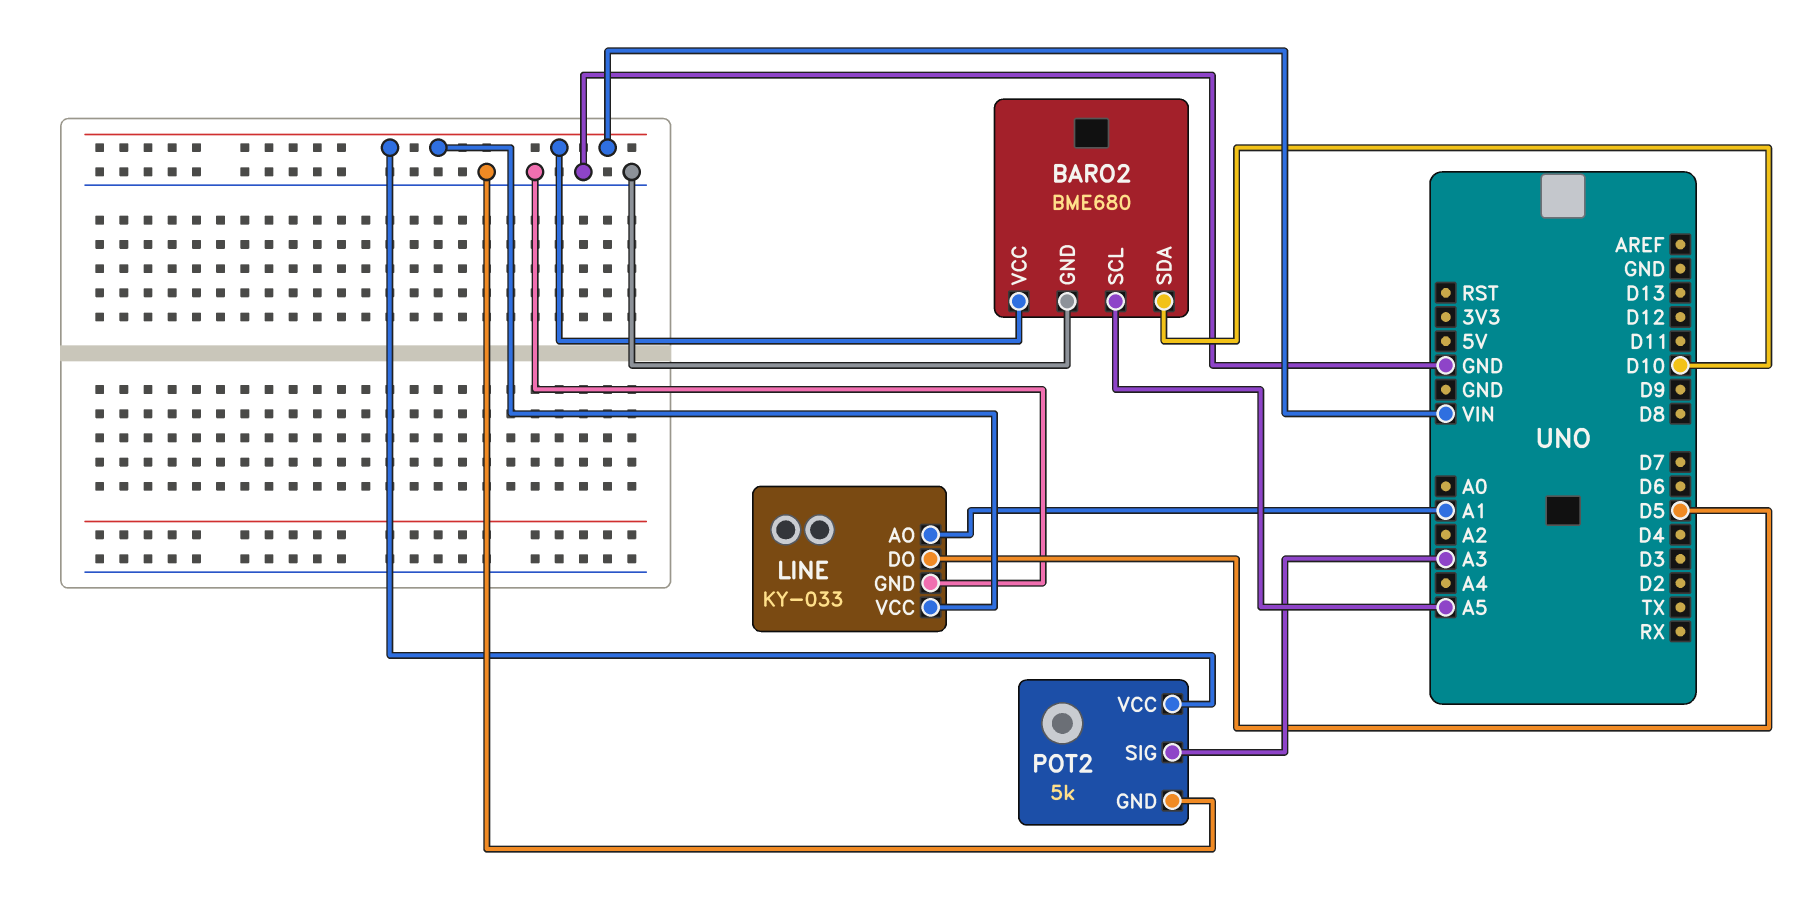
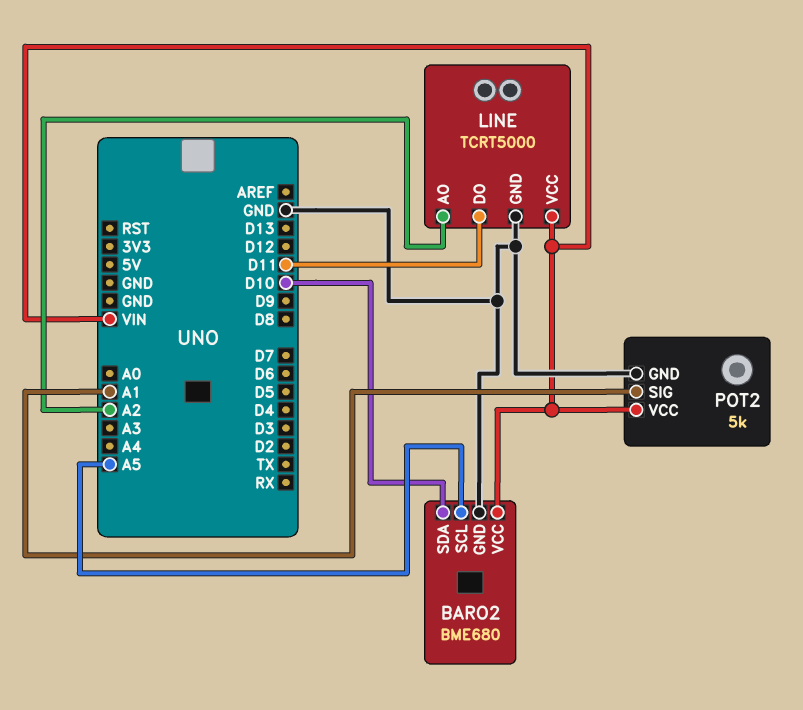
LINE: KY-033 -> TCRT5000
LINE pin AO: A1 -> A2
LINE pin DO: D5 -> D11
POT2 pin SIG: A3 -> A1

